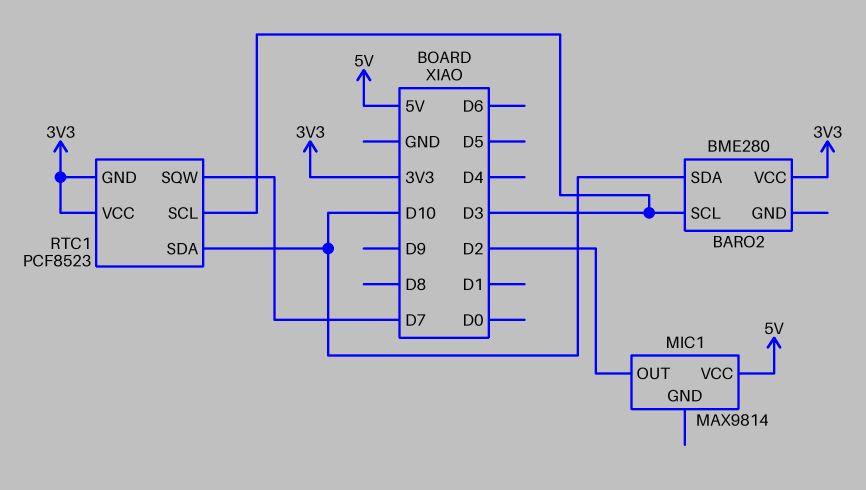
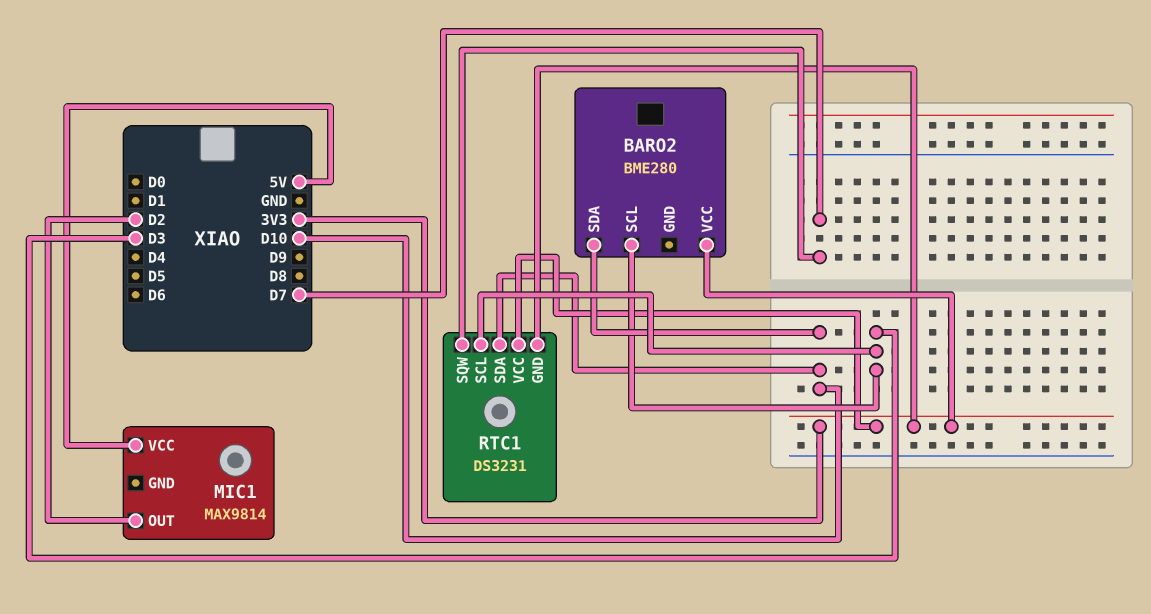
RTC1: PCF8523 -> DS3231

